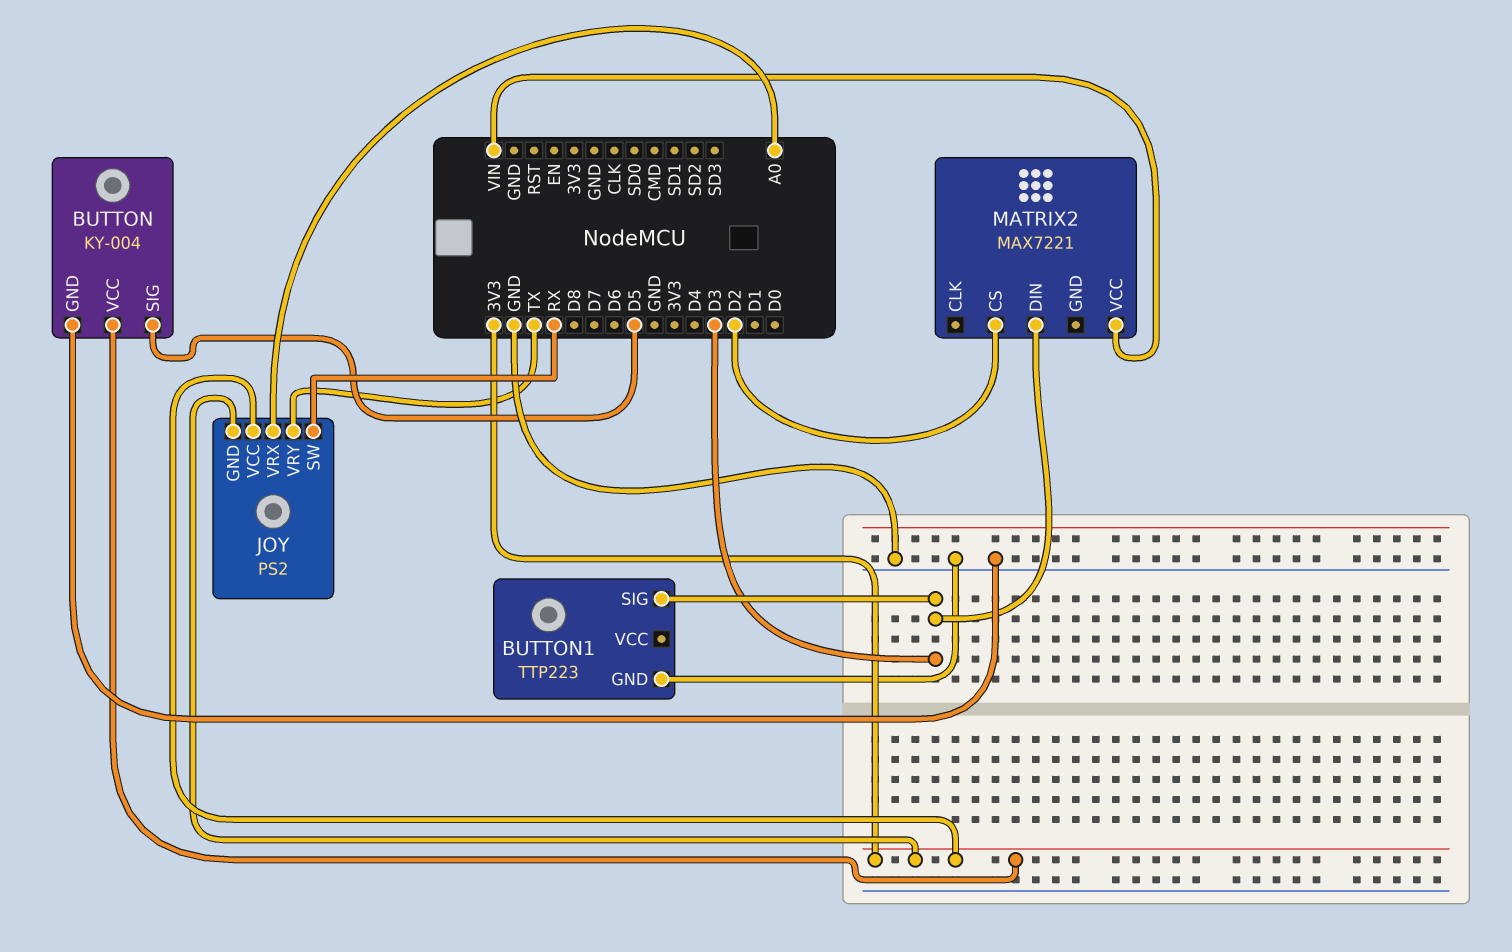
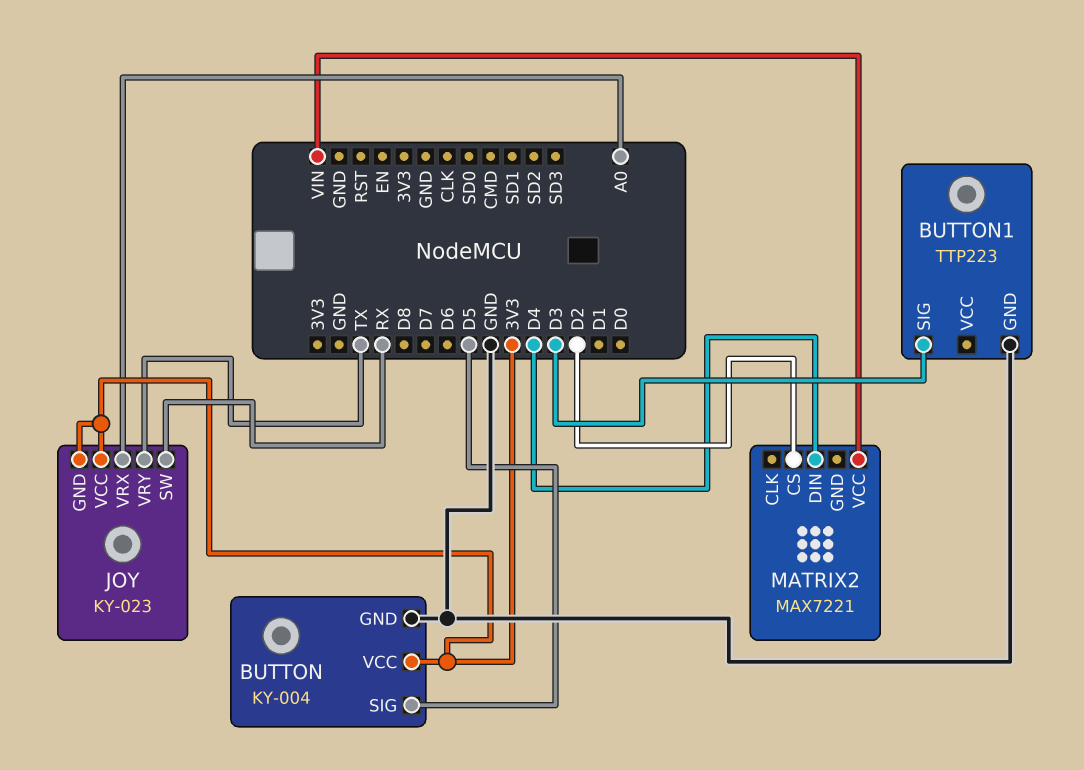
JOY: PS2 -> KY-023
MATRIX2 pin DIN: D3 -> D4

